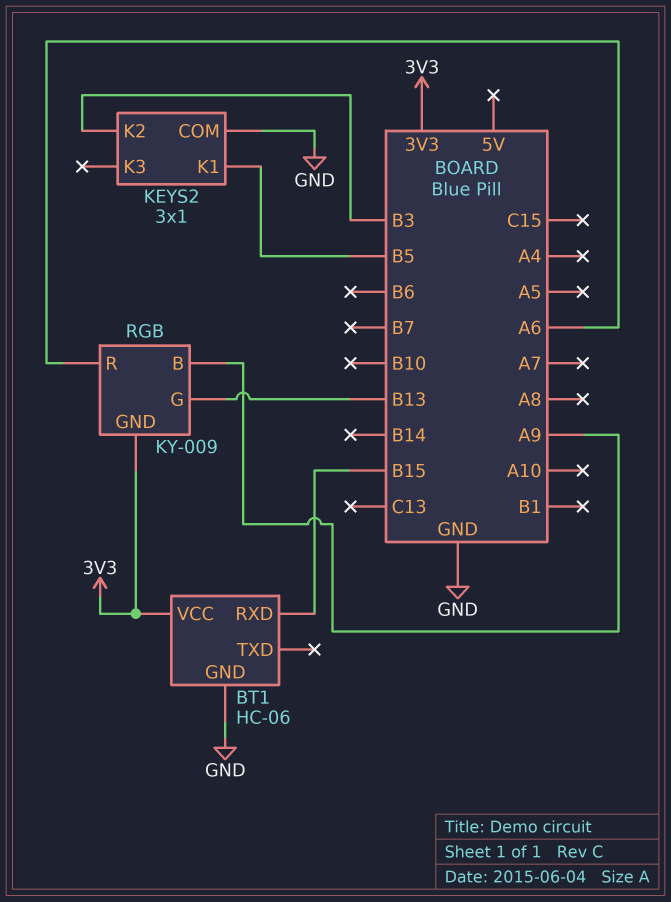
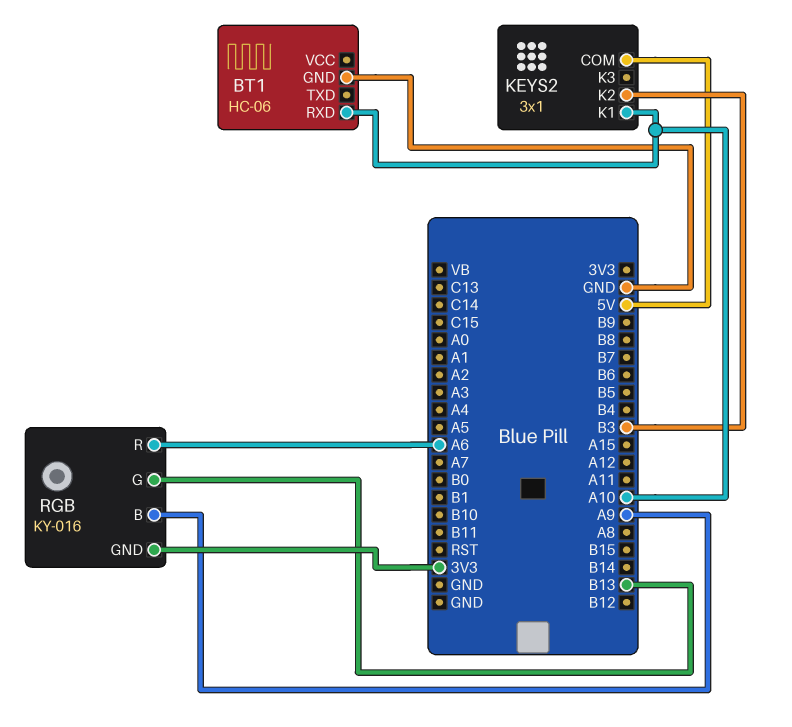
BT1 pin RXD: B15 -> A10
BT1 pin VCC: 3V3 -> none
KEYS2 pin COM: GND -> 5V
KEYS2 pin K1: B5 -> A10
RGB: KY-009 -> KY-016

